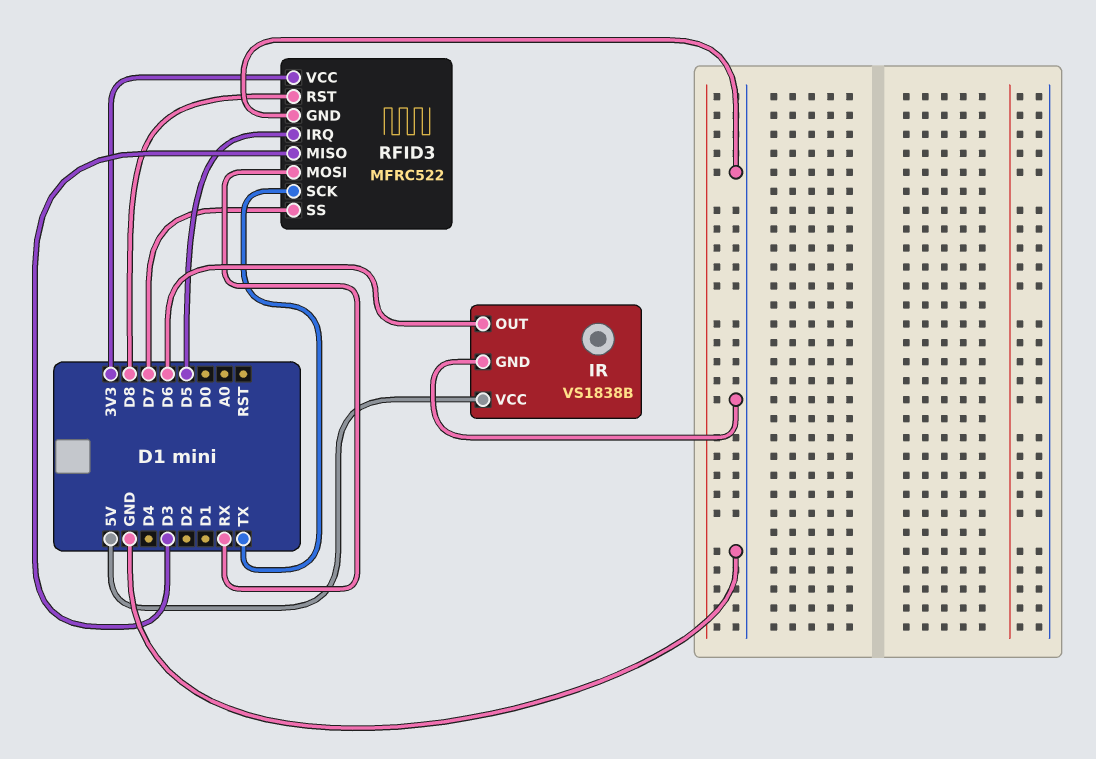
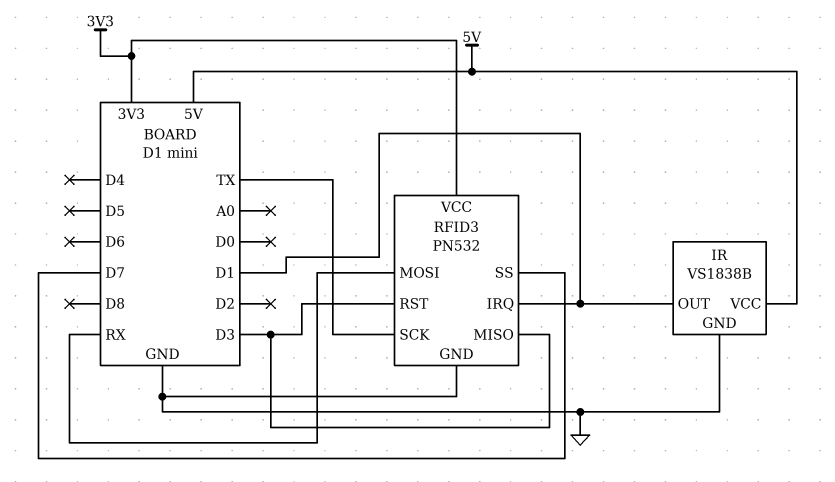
IR pin OUT: D6 -> D1
RFID3: MFRC522 -> PN532
RFID3 pin IRQ: D5 -> D1
RFID3 pin RST: D8 -> D3

